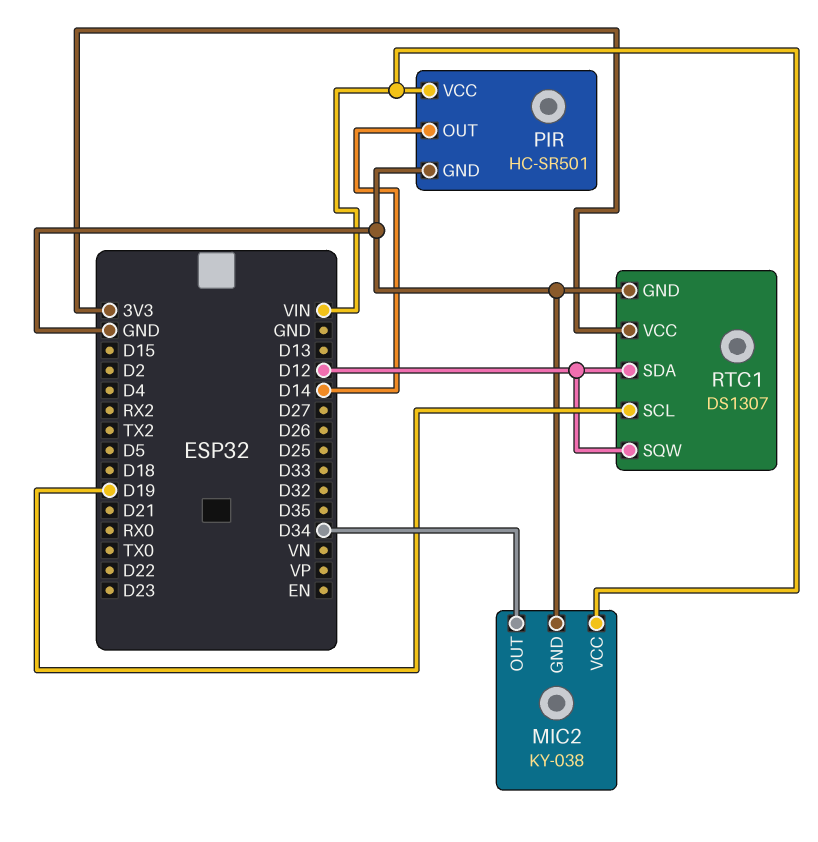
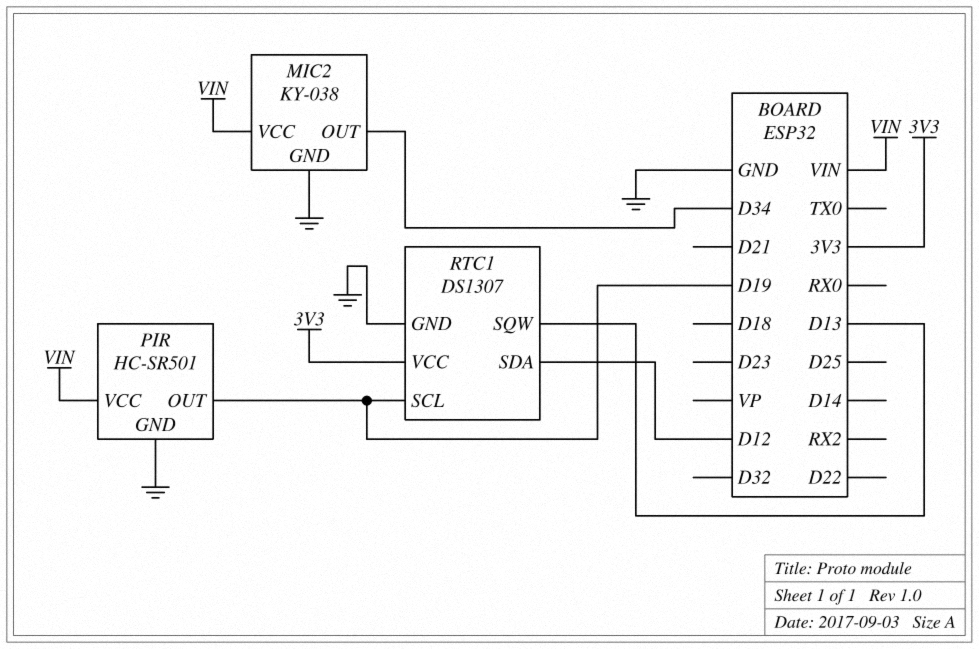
PIR pin OUT: D14 -> D19
RTC1 pin SQW: D12 -> D13

